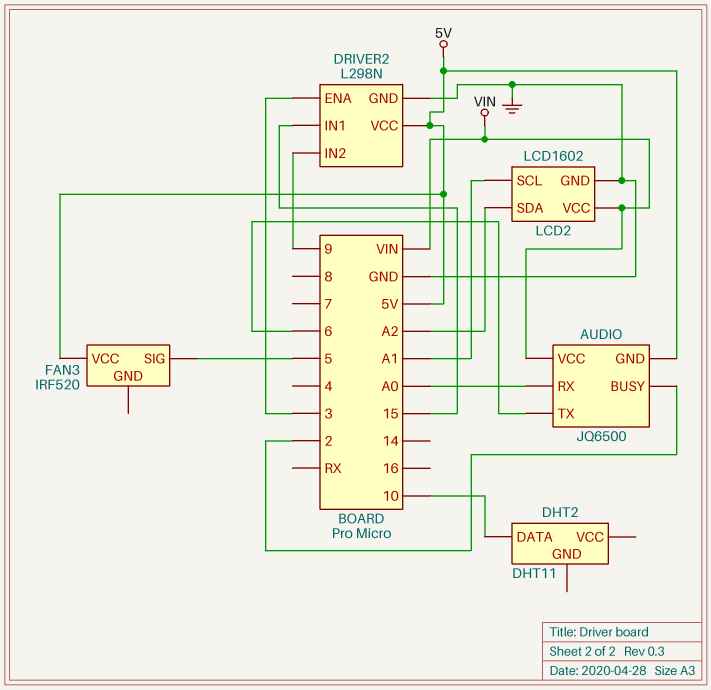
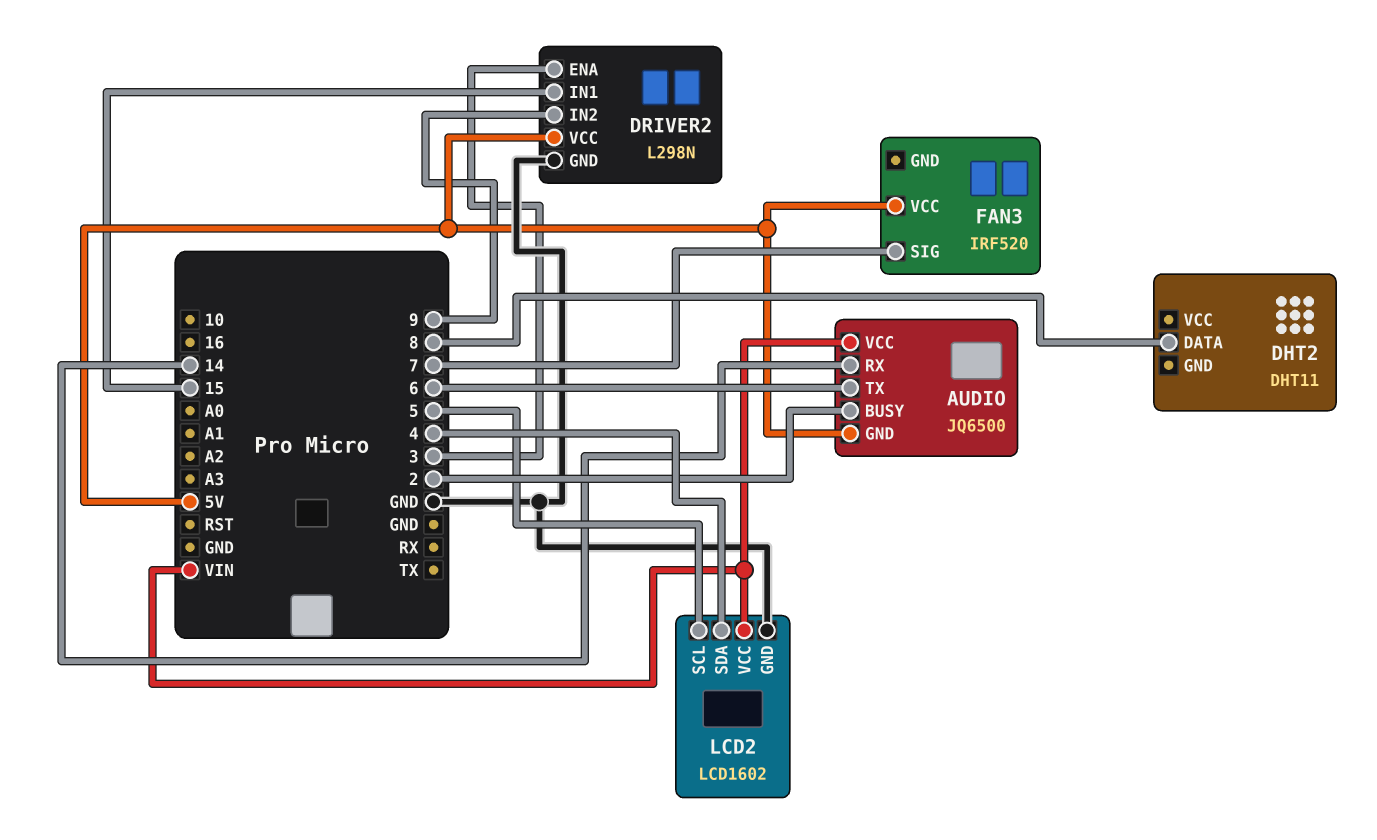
AUDIO pin RX: A0 -> 14
DHT2 pin DATA: 10 -> 8
FAN3 pin SIG: 5 -> 7
LCD2 pin SCL: A1 -> 5
LCD2 pin SDA: A2 -> 4

